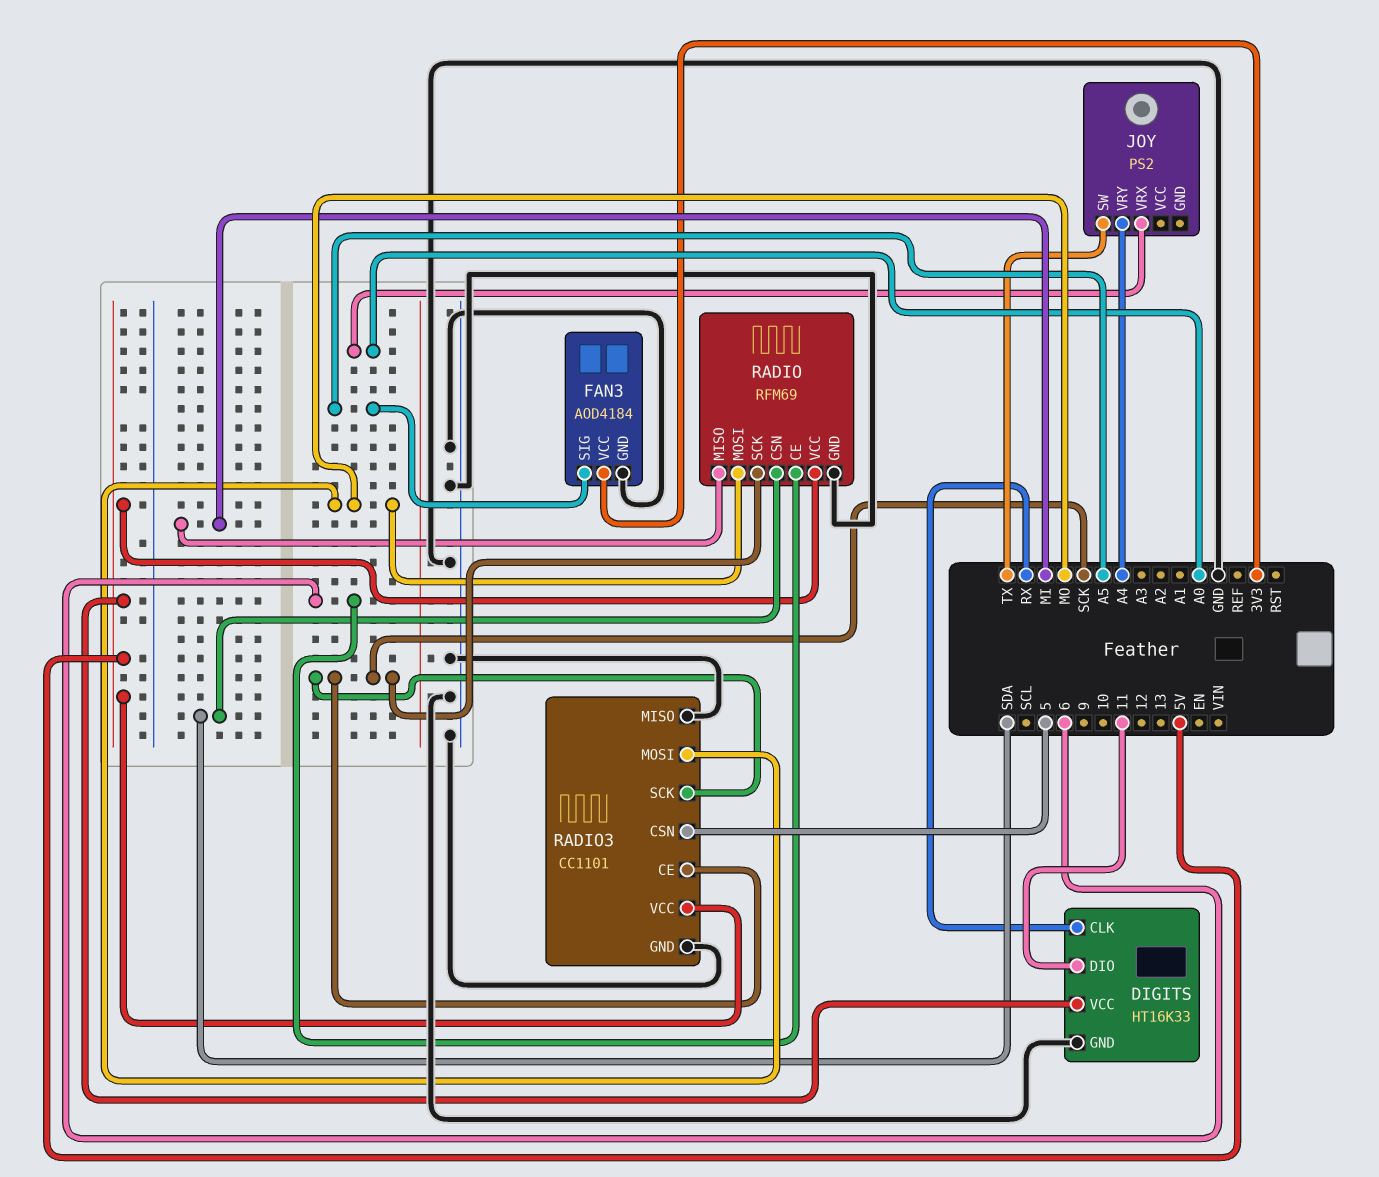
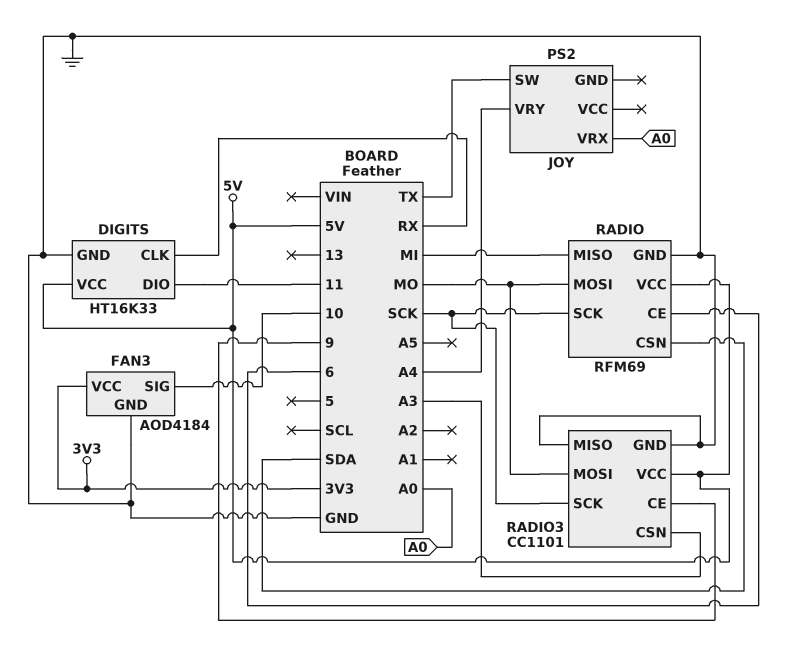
FAN3 pin SIG: A5 -> 10
RADIO3 pin CE: SCK -> 9
RADIO3 pin CSN: 5 -> A3

